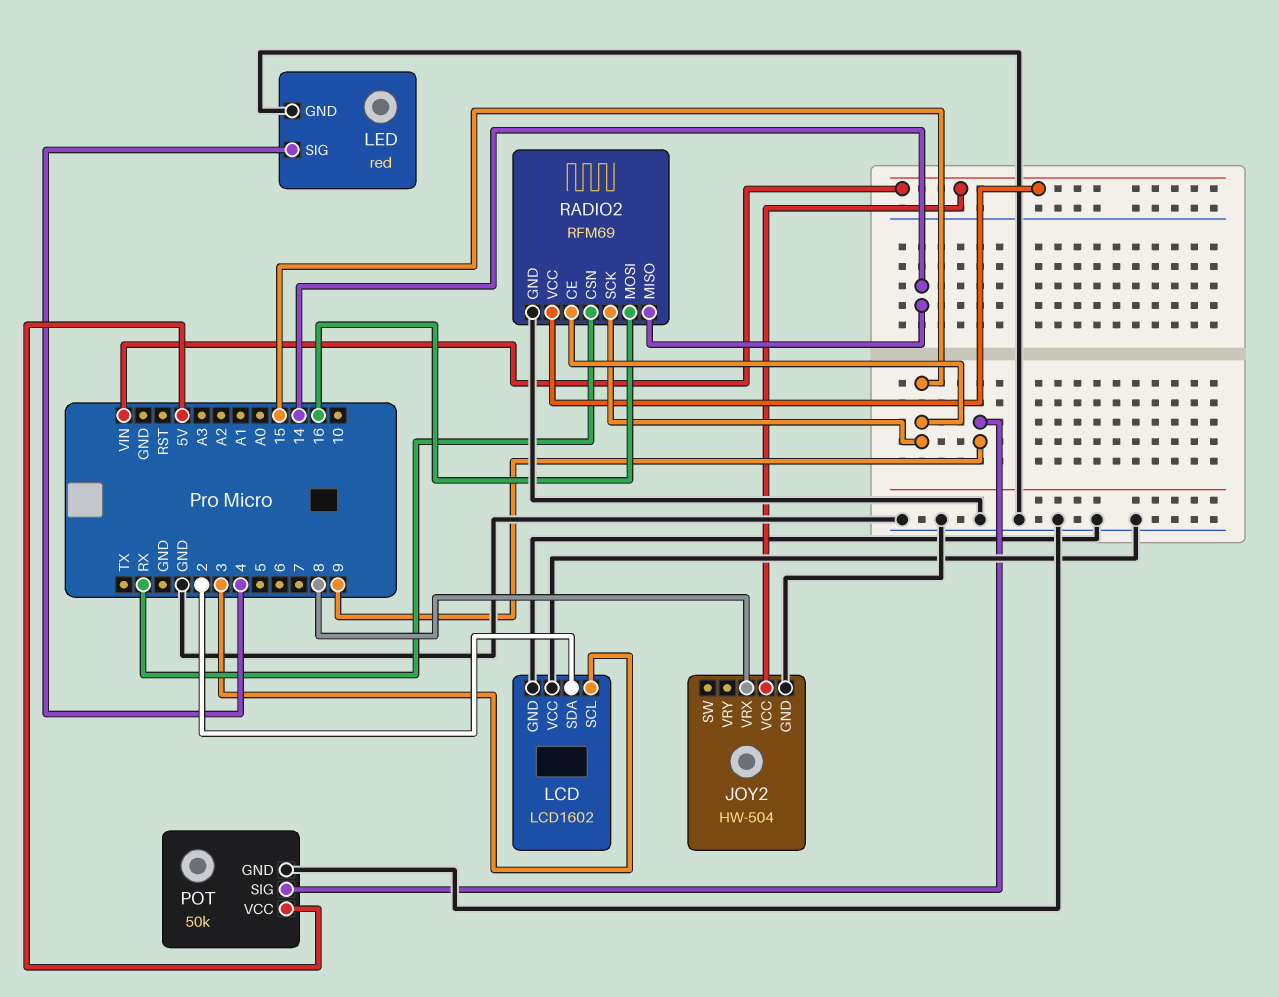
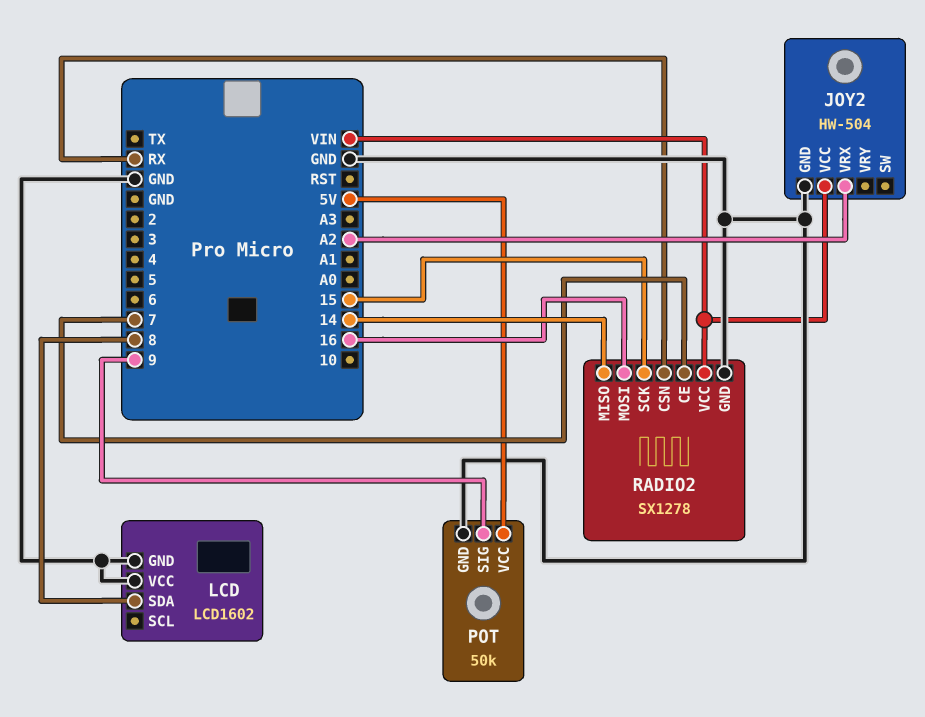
JOY2 pin VRX: 8 -> A2
LCD pin SCL: 3 -> none
LCD pin SDA: 2 -> 8
LED: red -> none
LED pin GND: GND -> none
LED pin SIG: 4 -> none
RADIO2: RFM69 -> SX1278
RADIO2 pin CE: 15 -> 7

